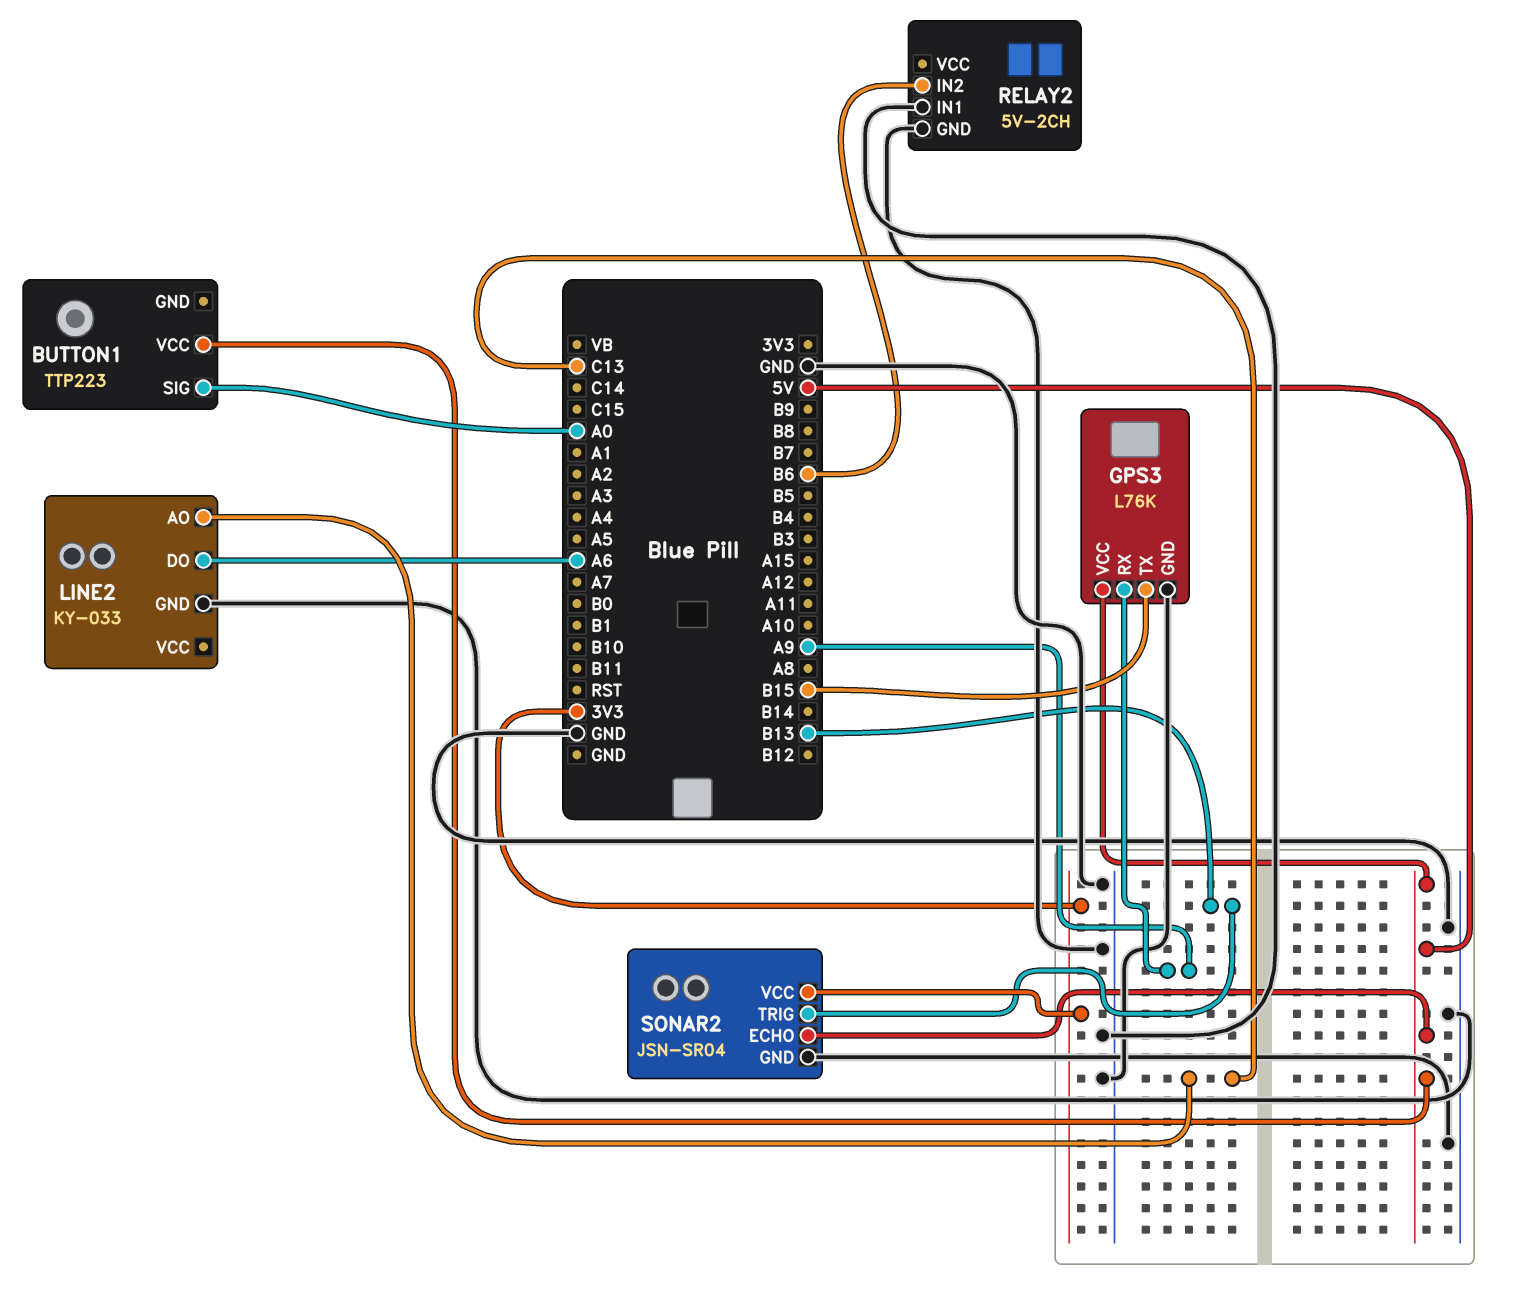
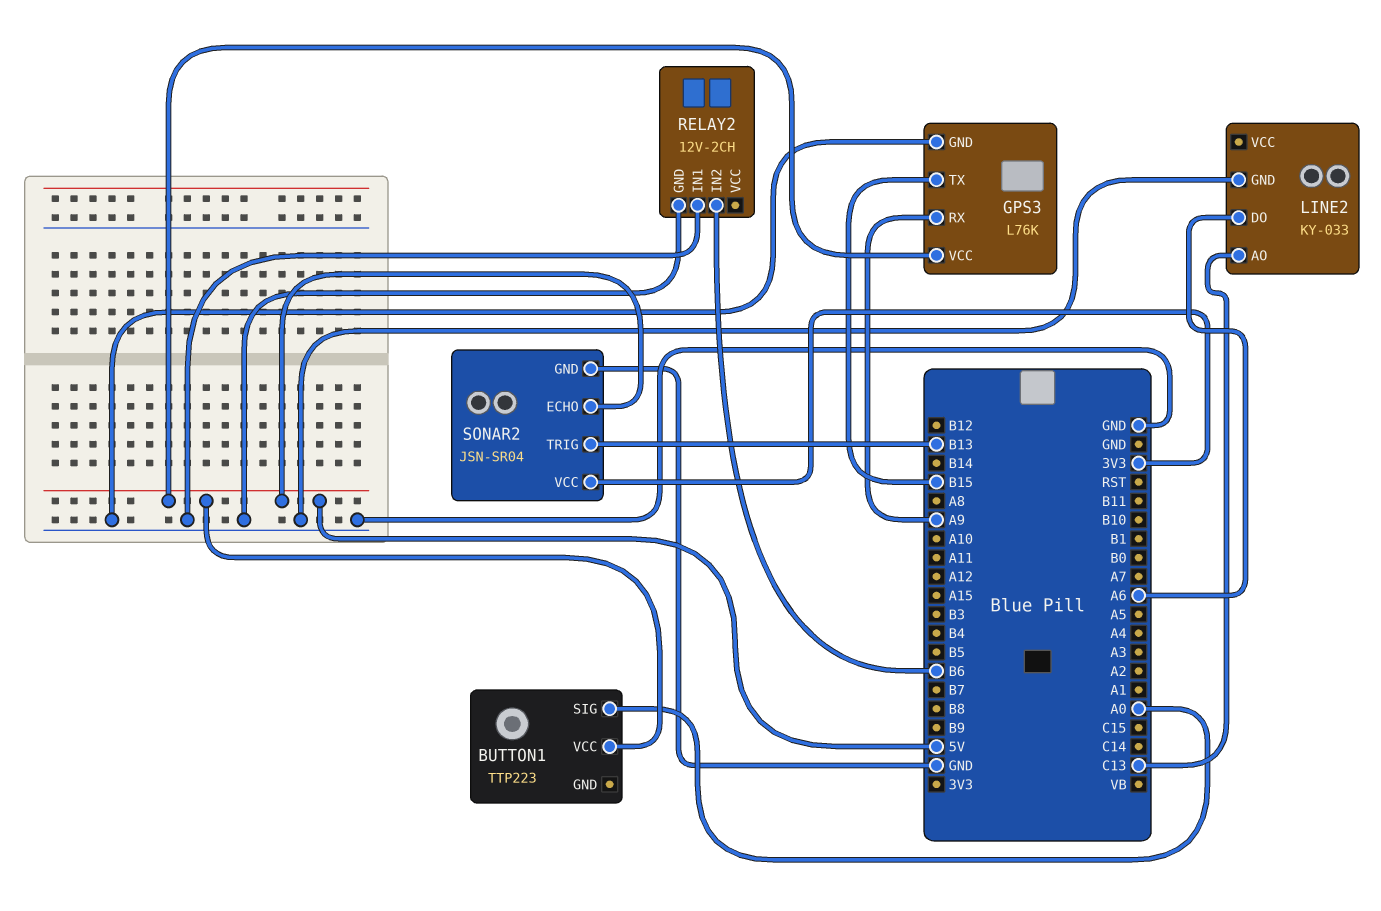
RELAY2: 5V-2CH -> 12V-2CH

